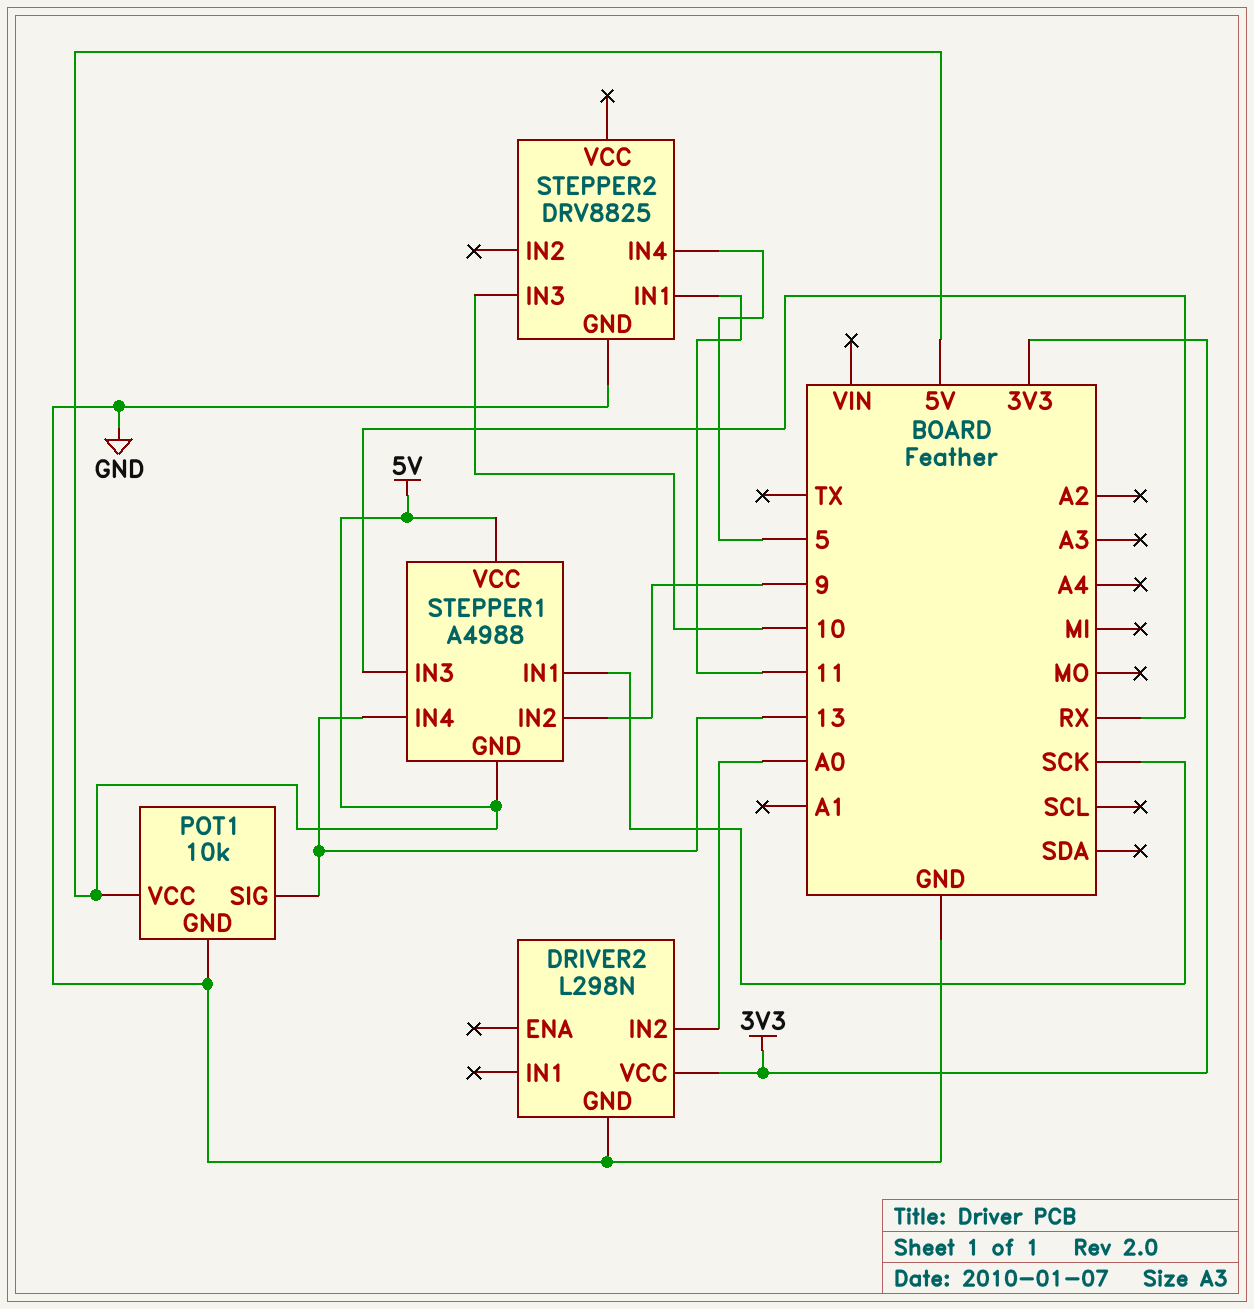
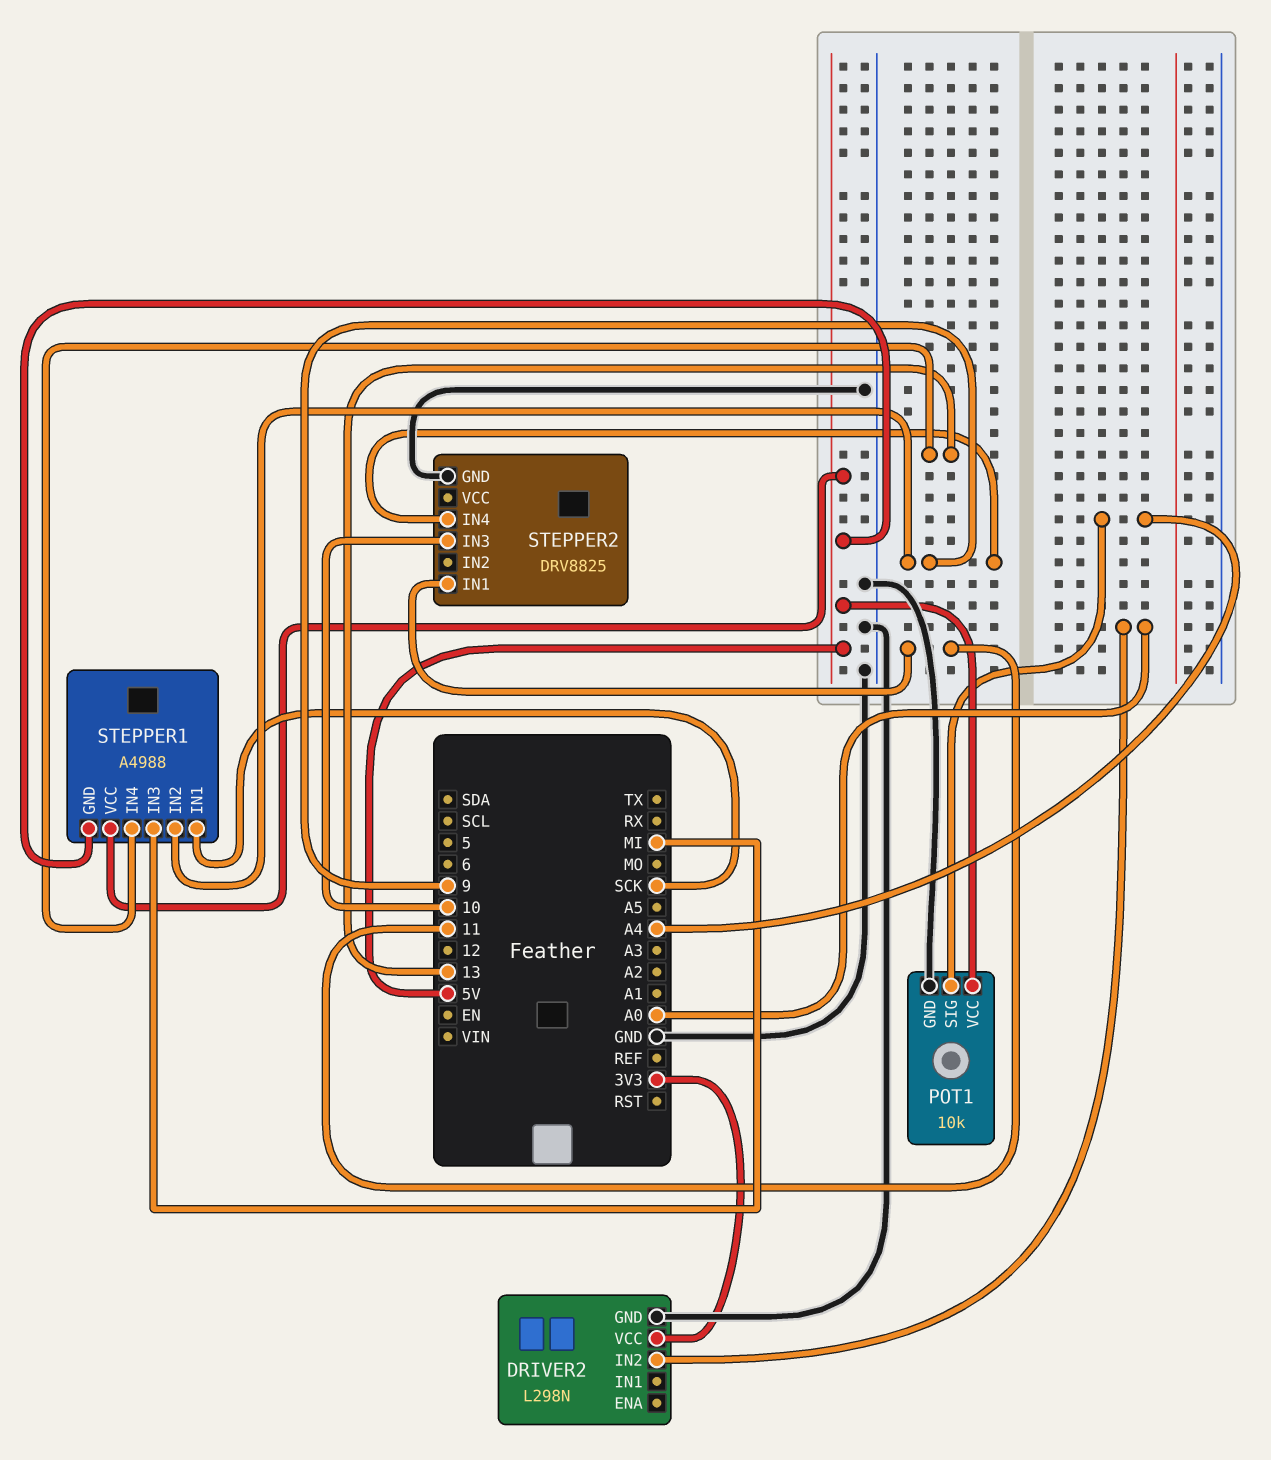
POT1 pin SIG: 13 -> A4
STEPPER1 pin IN3: RX -> MI
STEPPER2 pin IN4: 5 -> 9

